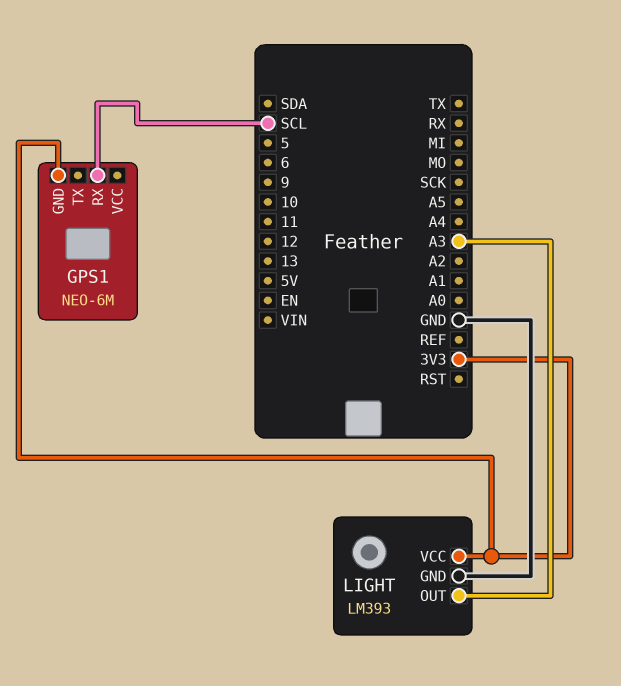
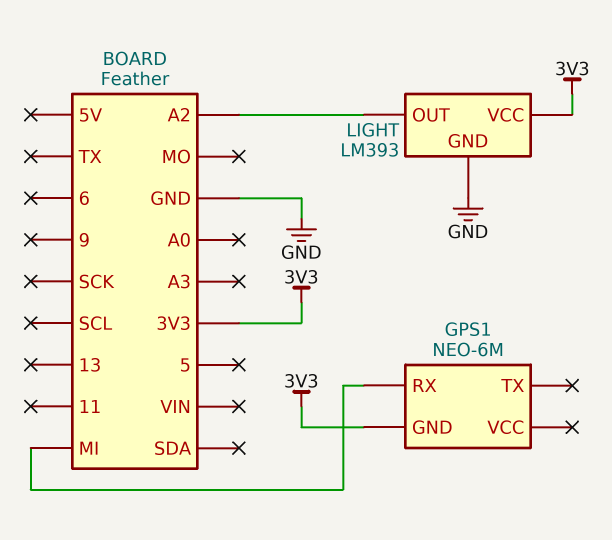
GPS1 pin RX: SCL -> MI
LIGHT pin OUT: A3 -> A2

